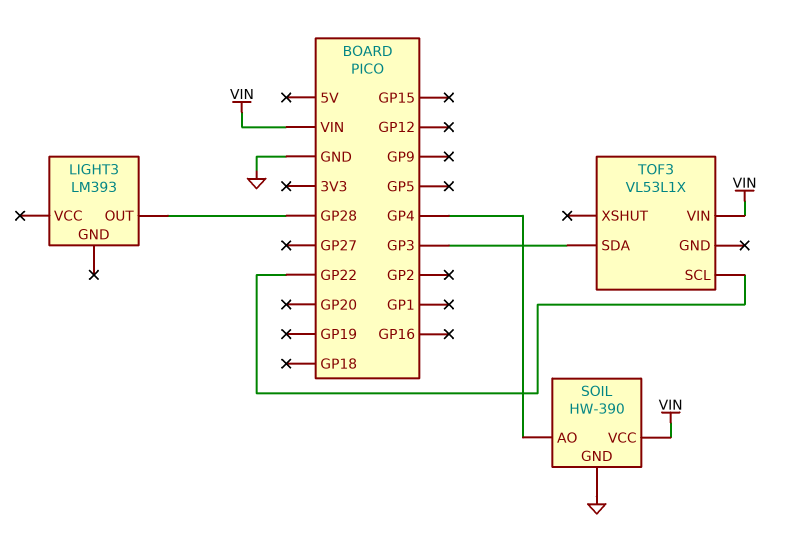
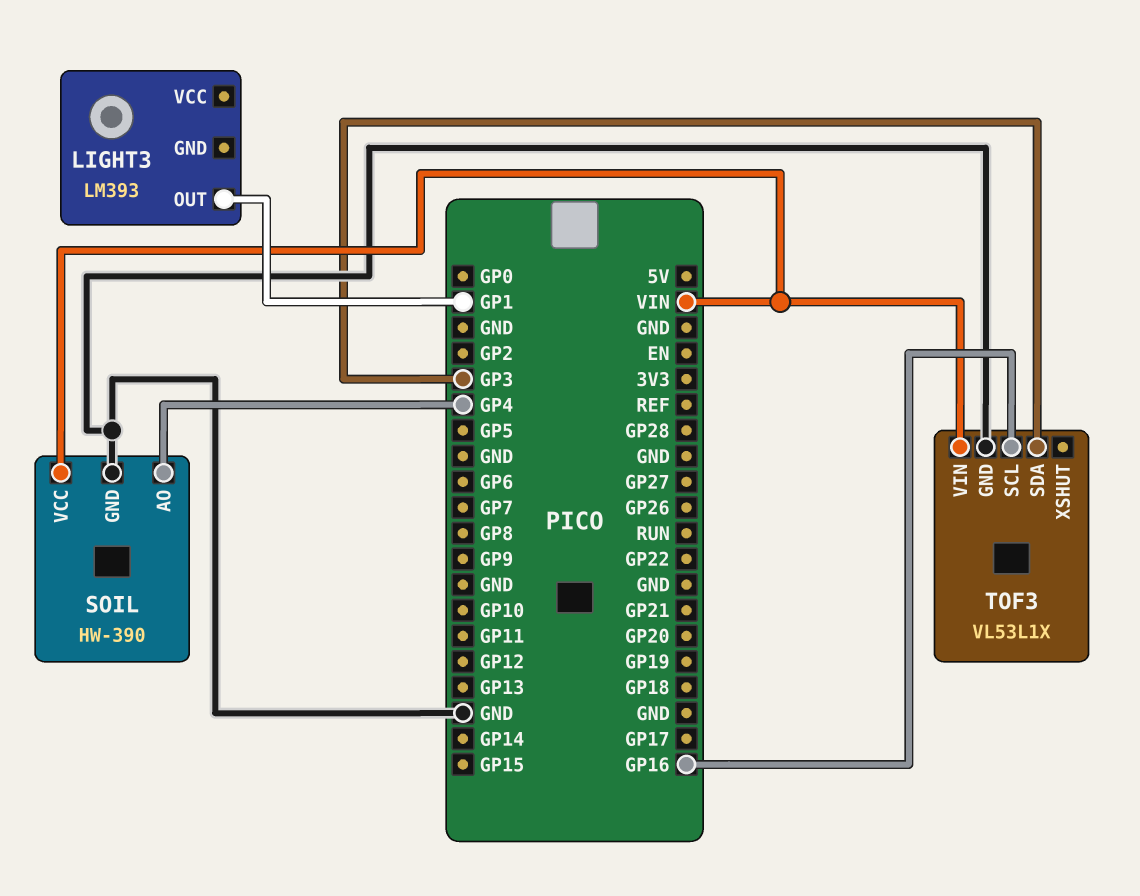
LIGHT3 pin OUT: GP28 -> GP1
TOF3 pin GND: none -> GND
TOF3 pin SCL: GP22 -> GP16

